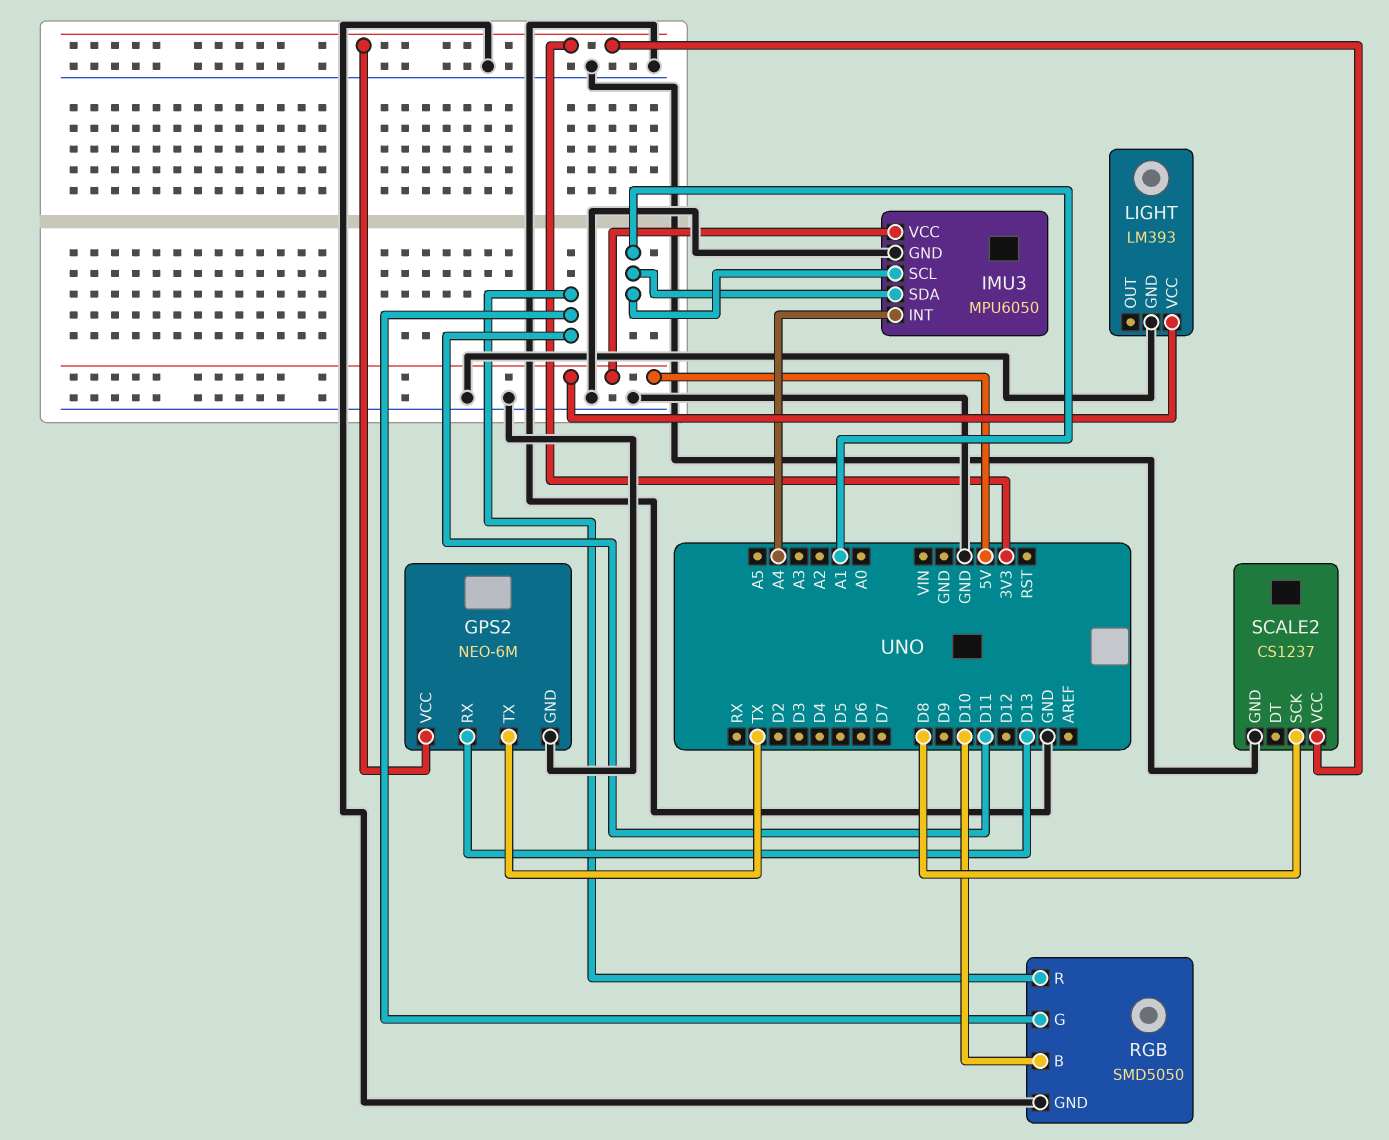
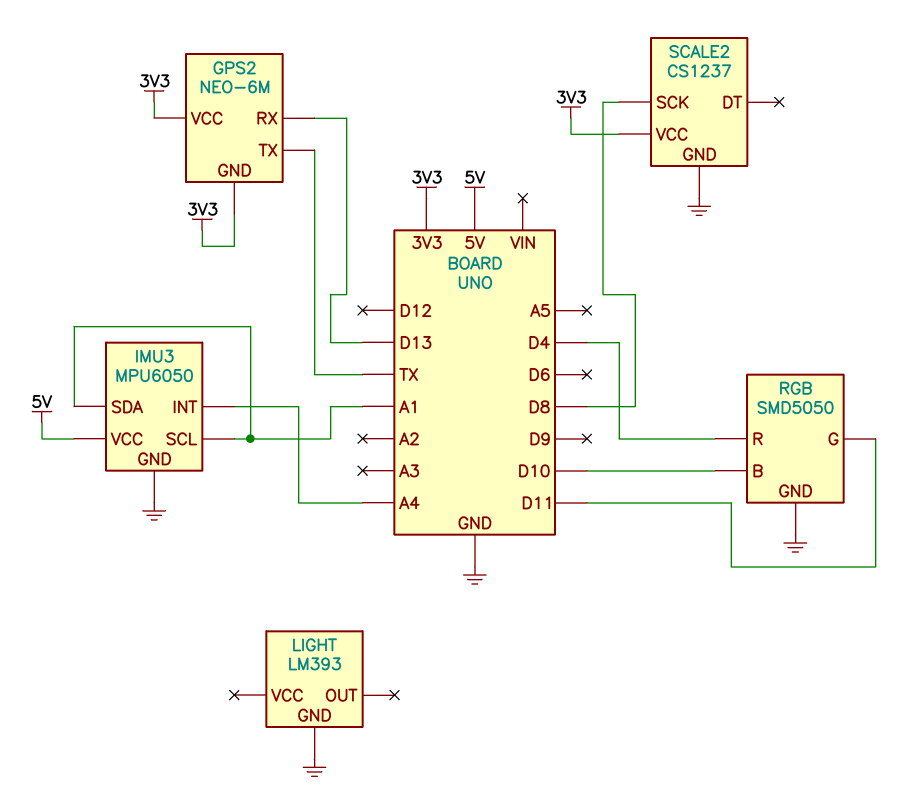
GPS2 pin GND: GND -> 3V3
LIGHT pin VCC: 5V -> none
RGB pin R: D11 -> D4

